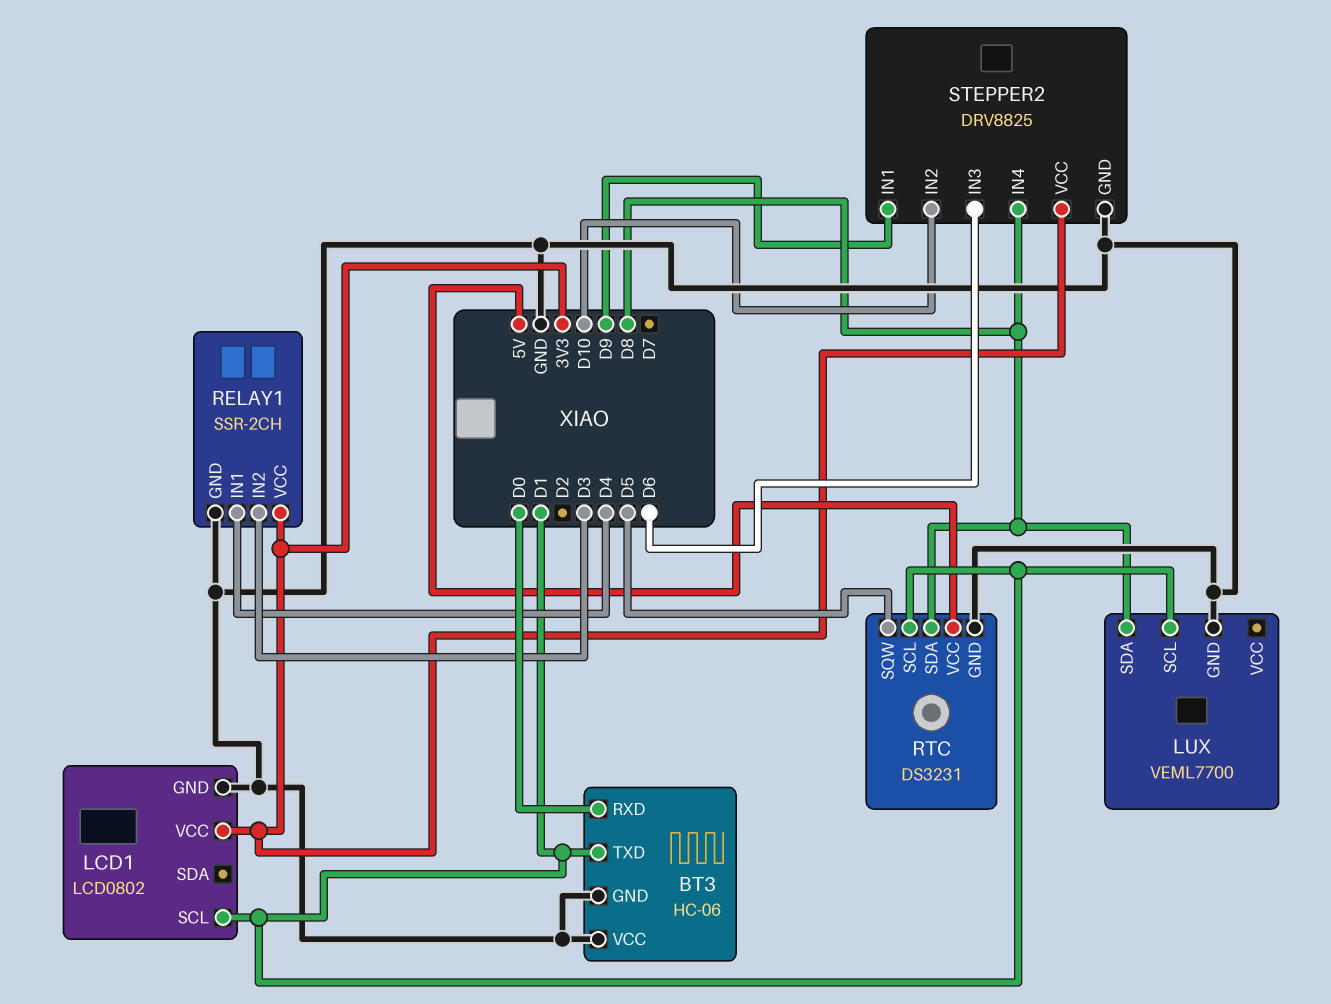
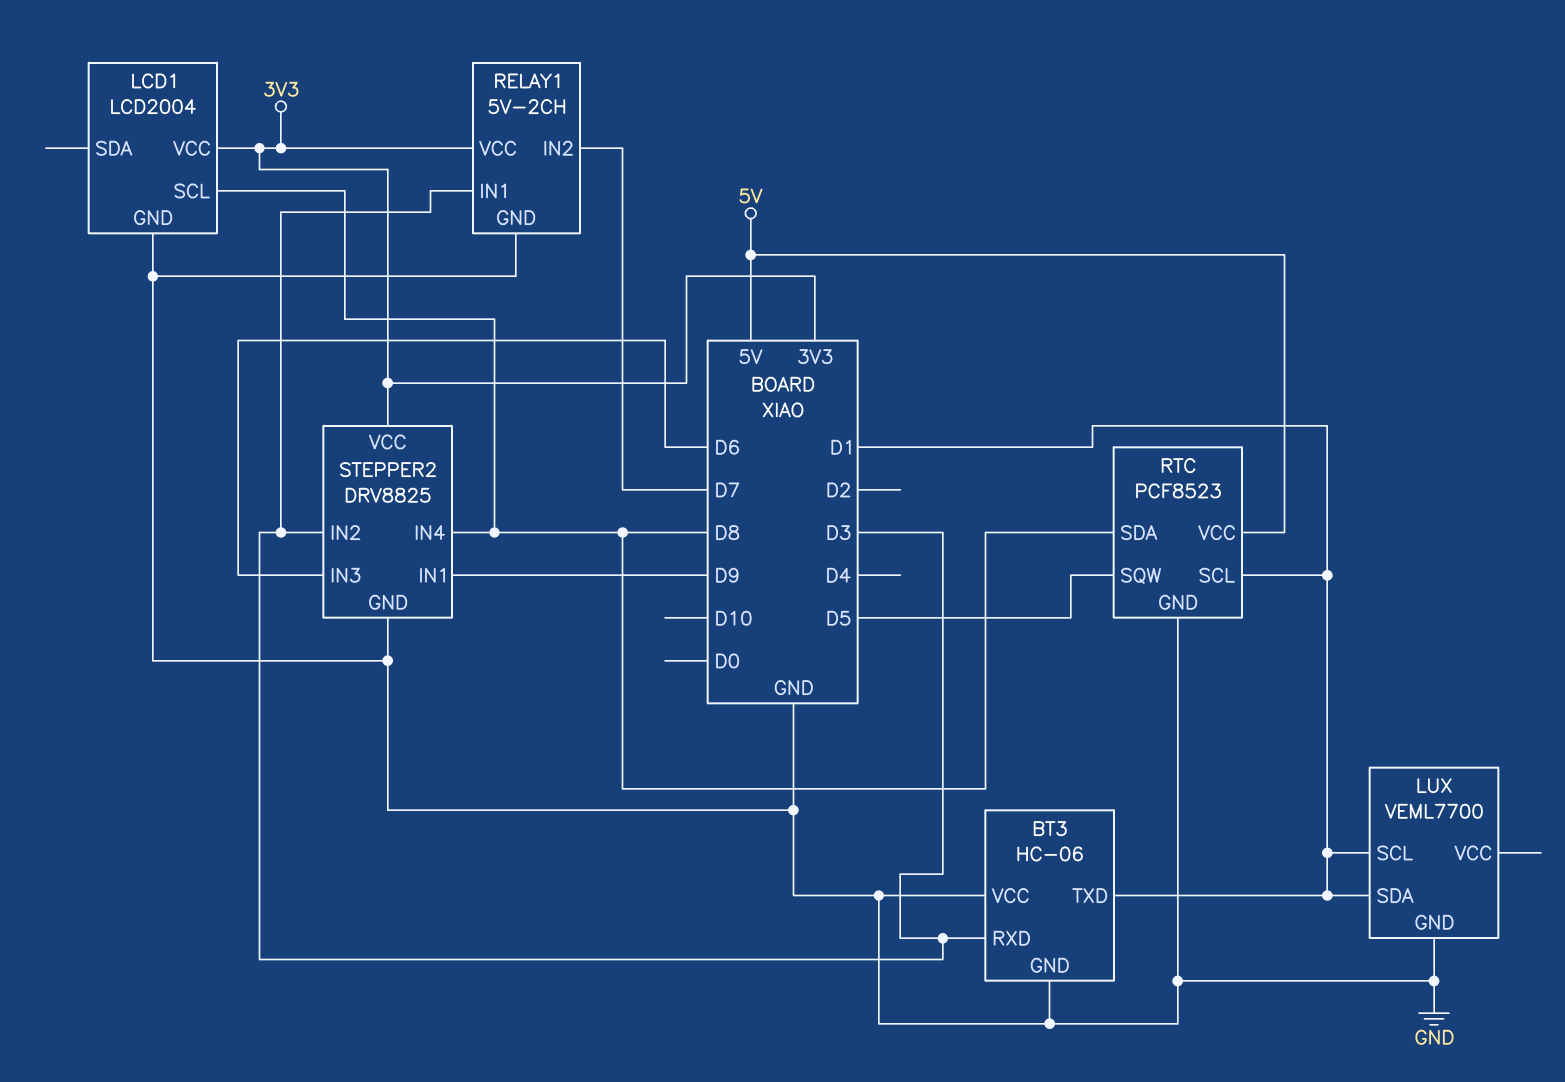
BT3 pin RXD: D0 -> D3
LCD1: LCD0802 -> LCD2004
LCD1 pin SCL: D1 -> D8
LUX pin SDA: D8 -> D1
RELAY1: SSR-2CH -> 5V-2CH
RELAY1 pin IN1: D4 -> D3
RELAY1 pin IN2: D3 -> D7
RTC: DS3231 -> PCF8523
STEPPER2 pin IN2: D10 -> D3

